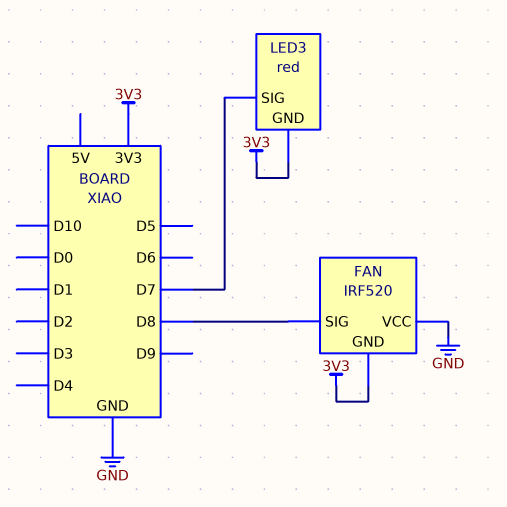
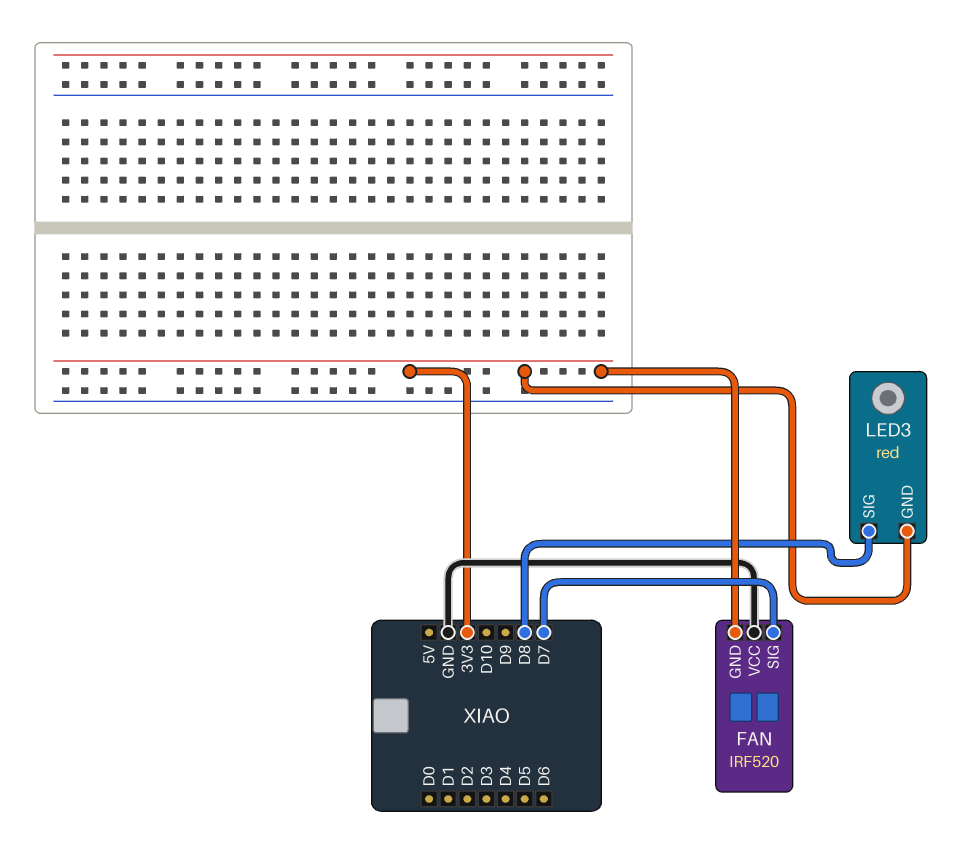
FAN pin SIG: D8 -> D7
LED3 pin SIG: D7 -> D8

